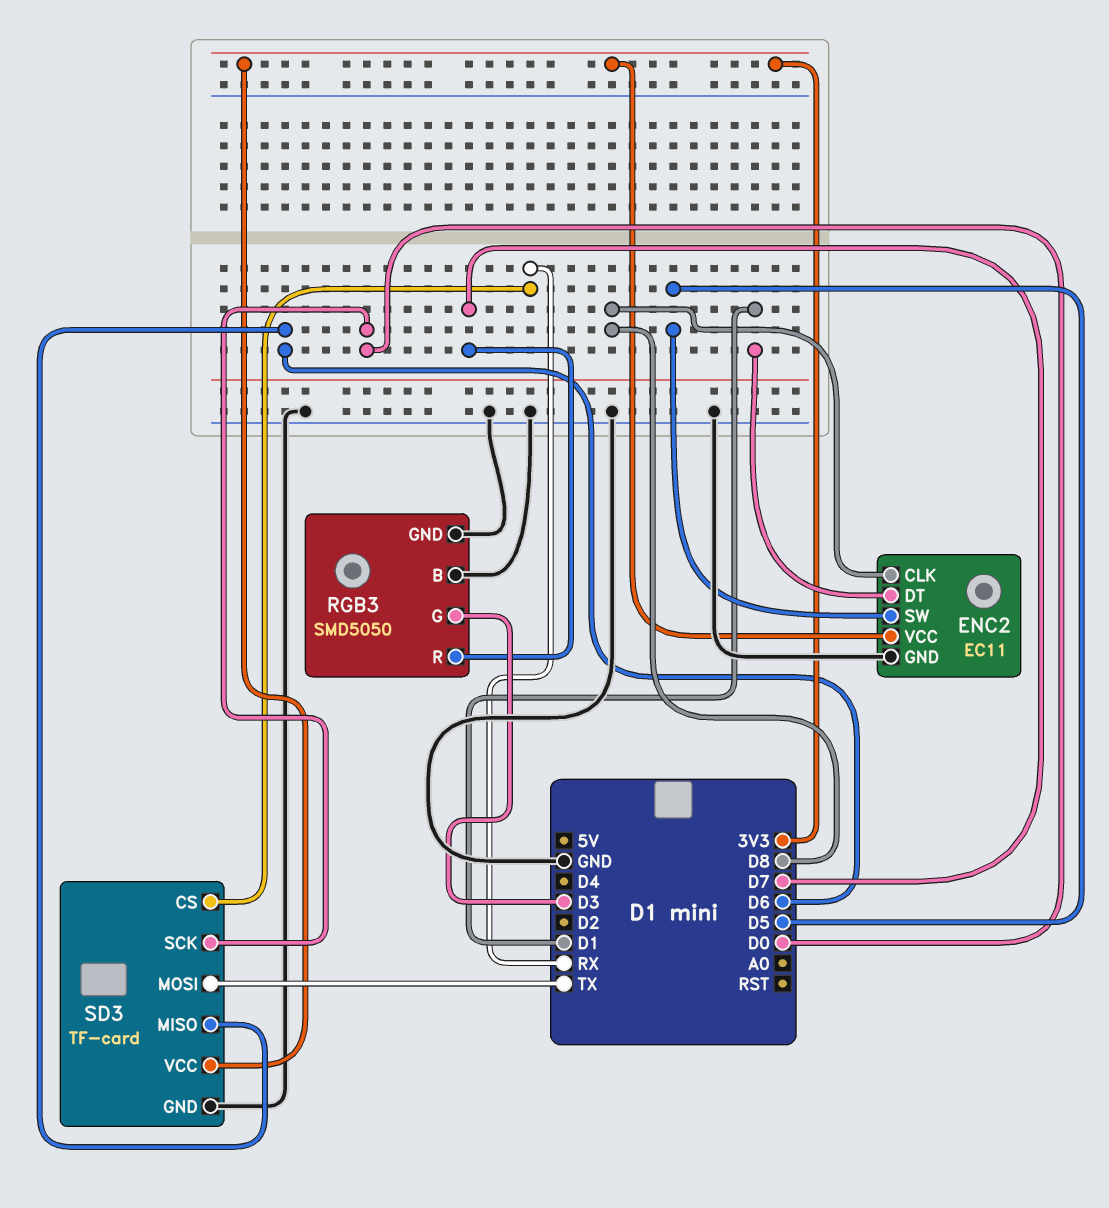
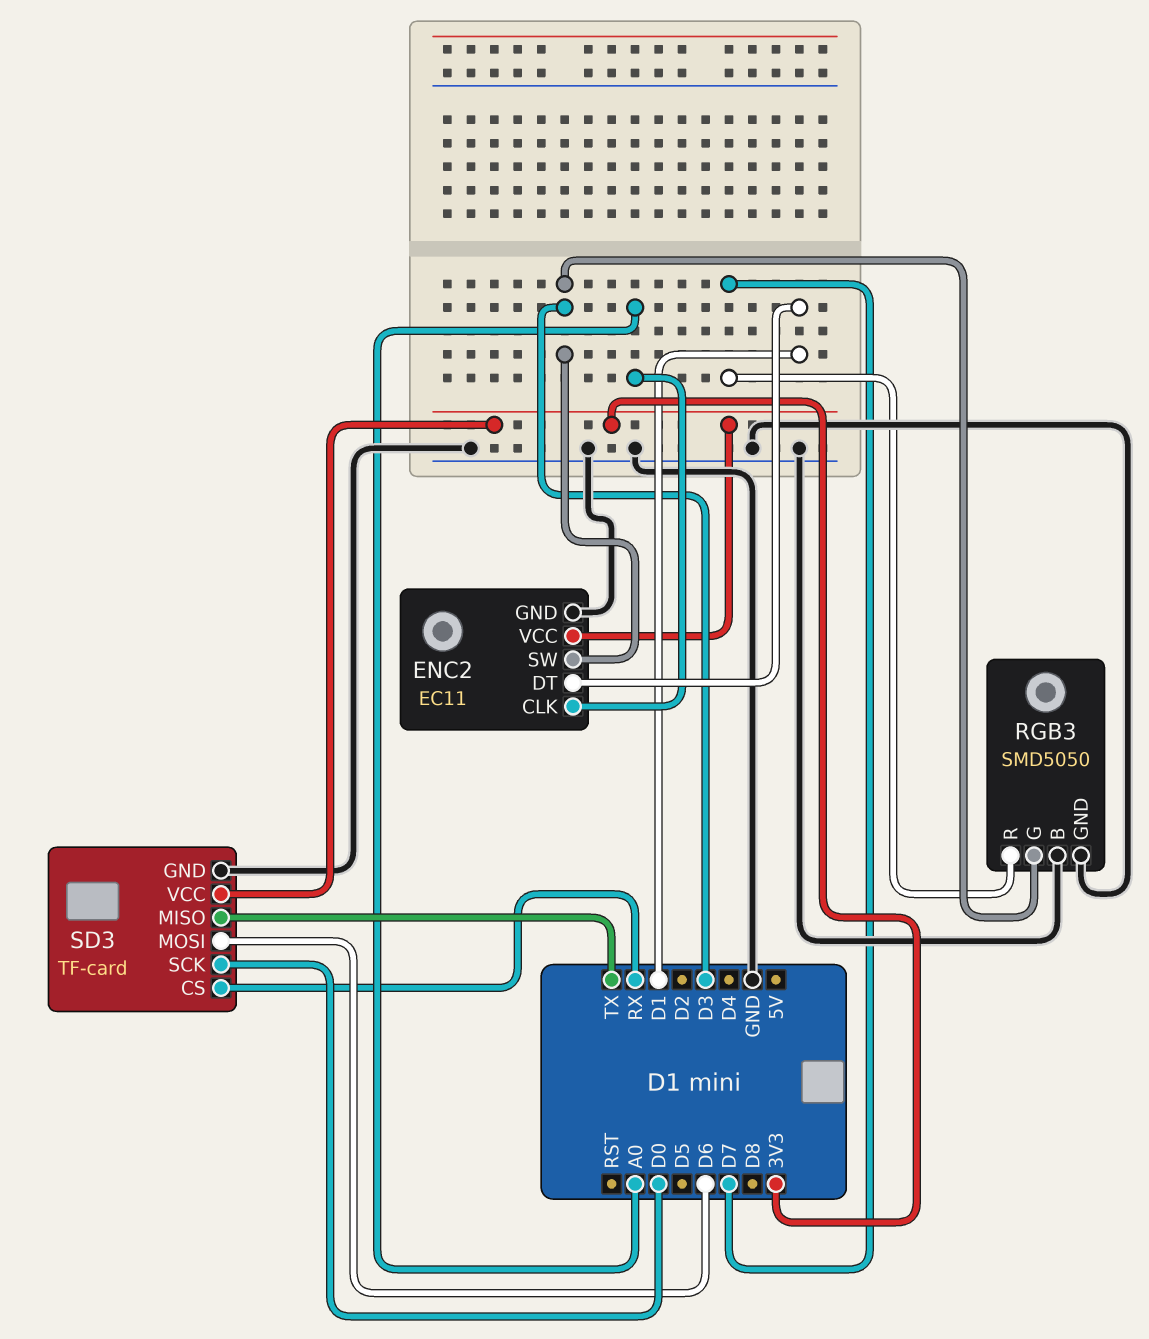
ENC2 pin CLK: D8 -> A0
ENC2 pin SW: D5 -> D3
SD3 pin MISO: D6 -> TX
SD3 pin MOSI: TX -> D6

